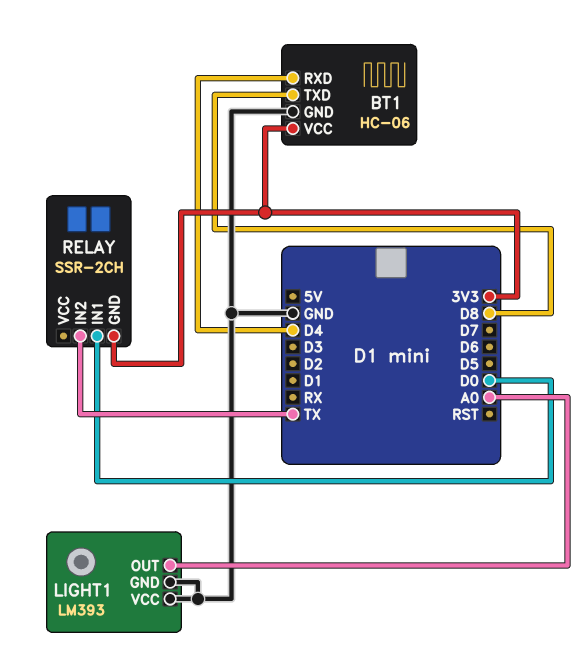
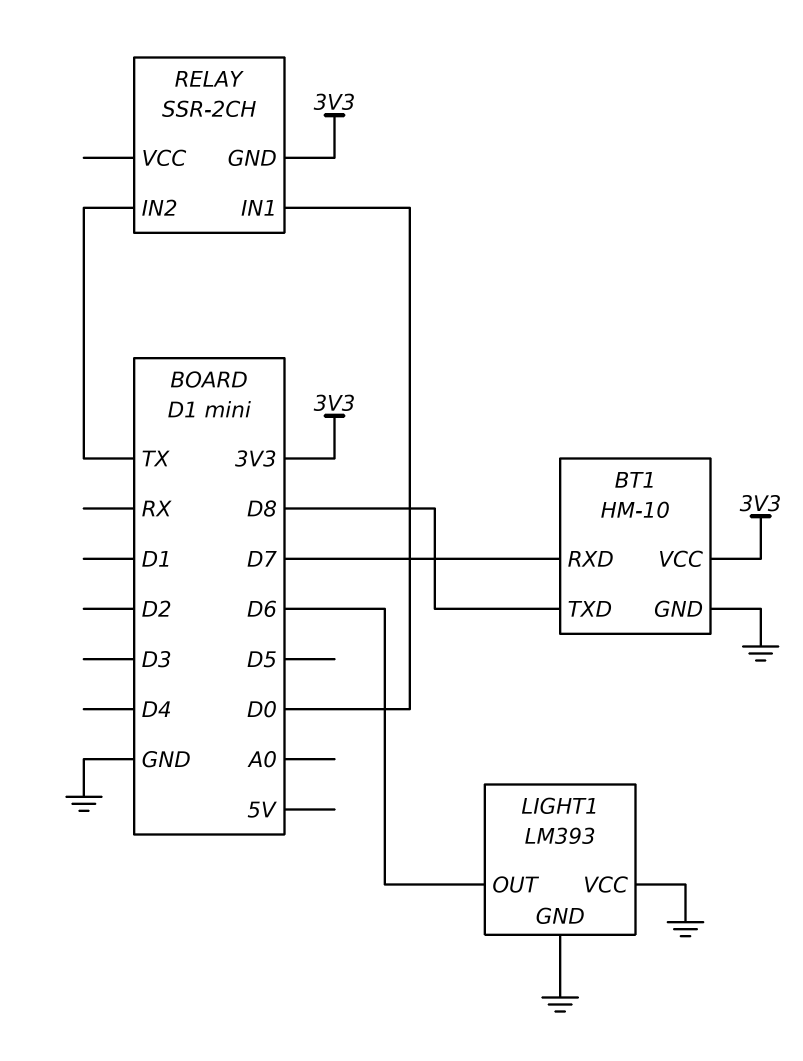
BT1: HC-06 -> HM-10
BT1 pin RXD: D4 -> D7
LIGHT1 pin OUT: A0 -> D6

